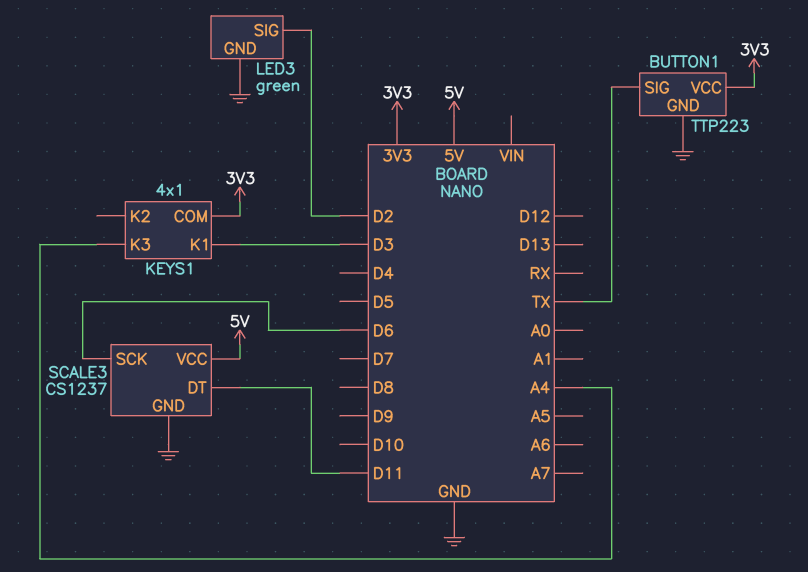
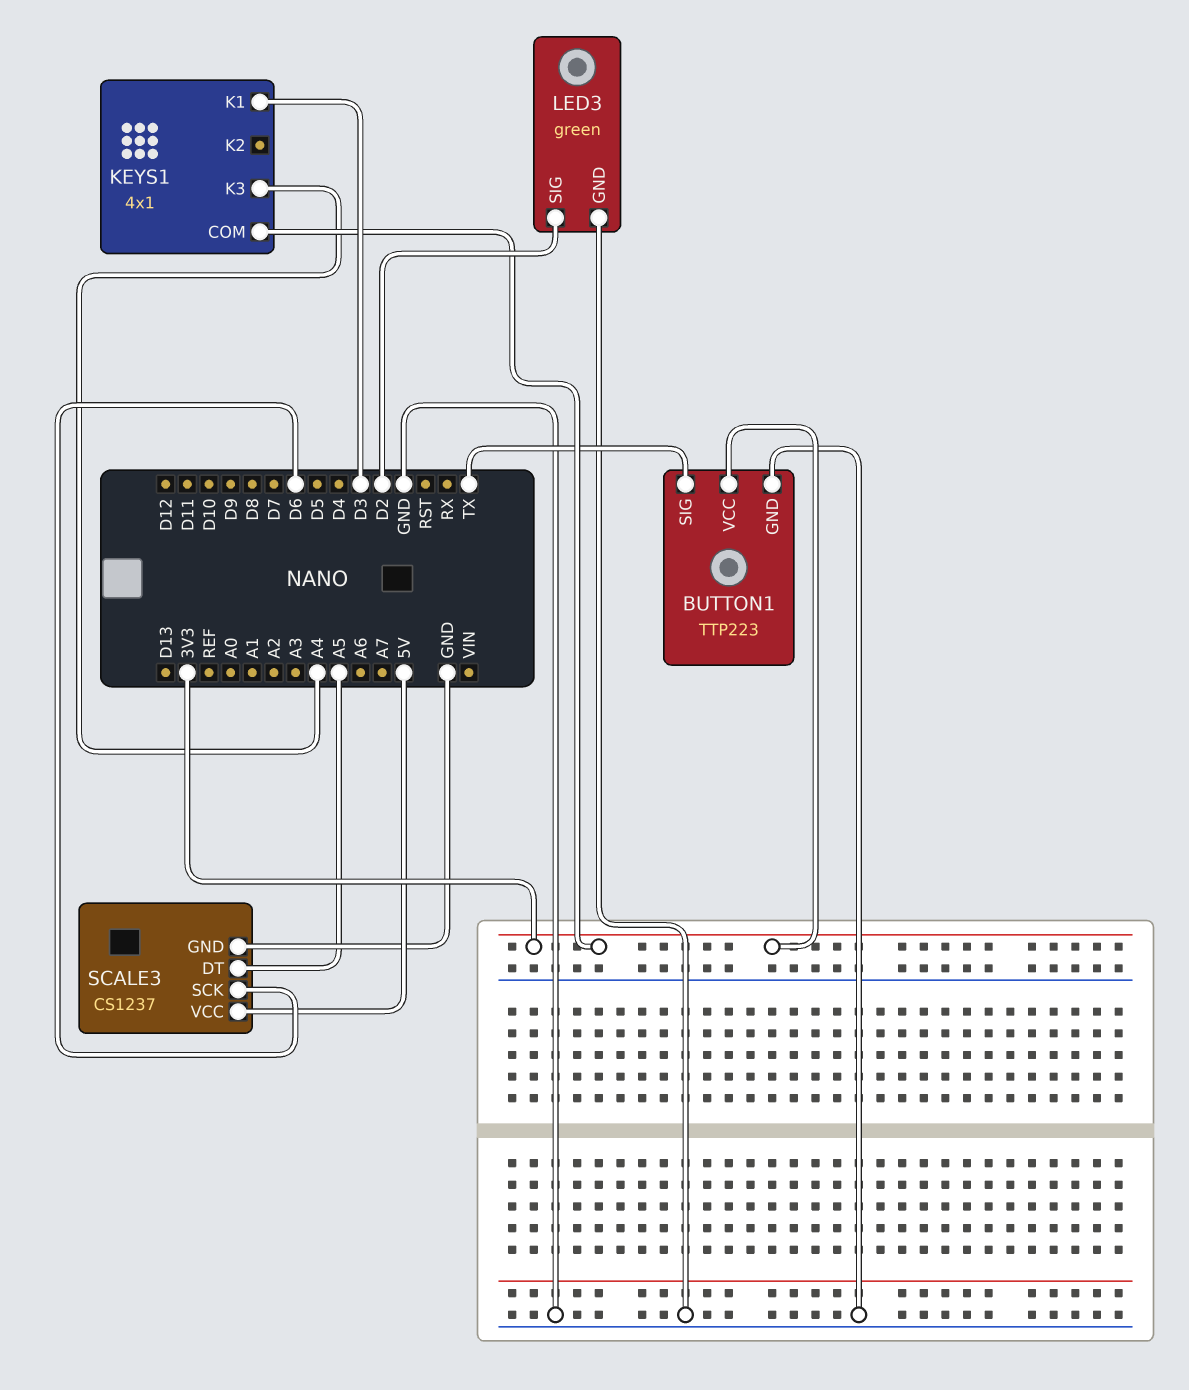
SCALE3 pin DT: D11 -> A5

